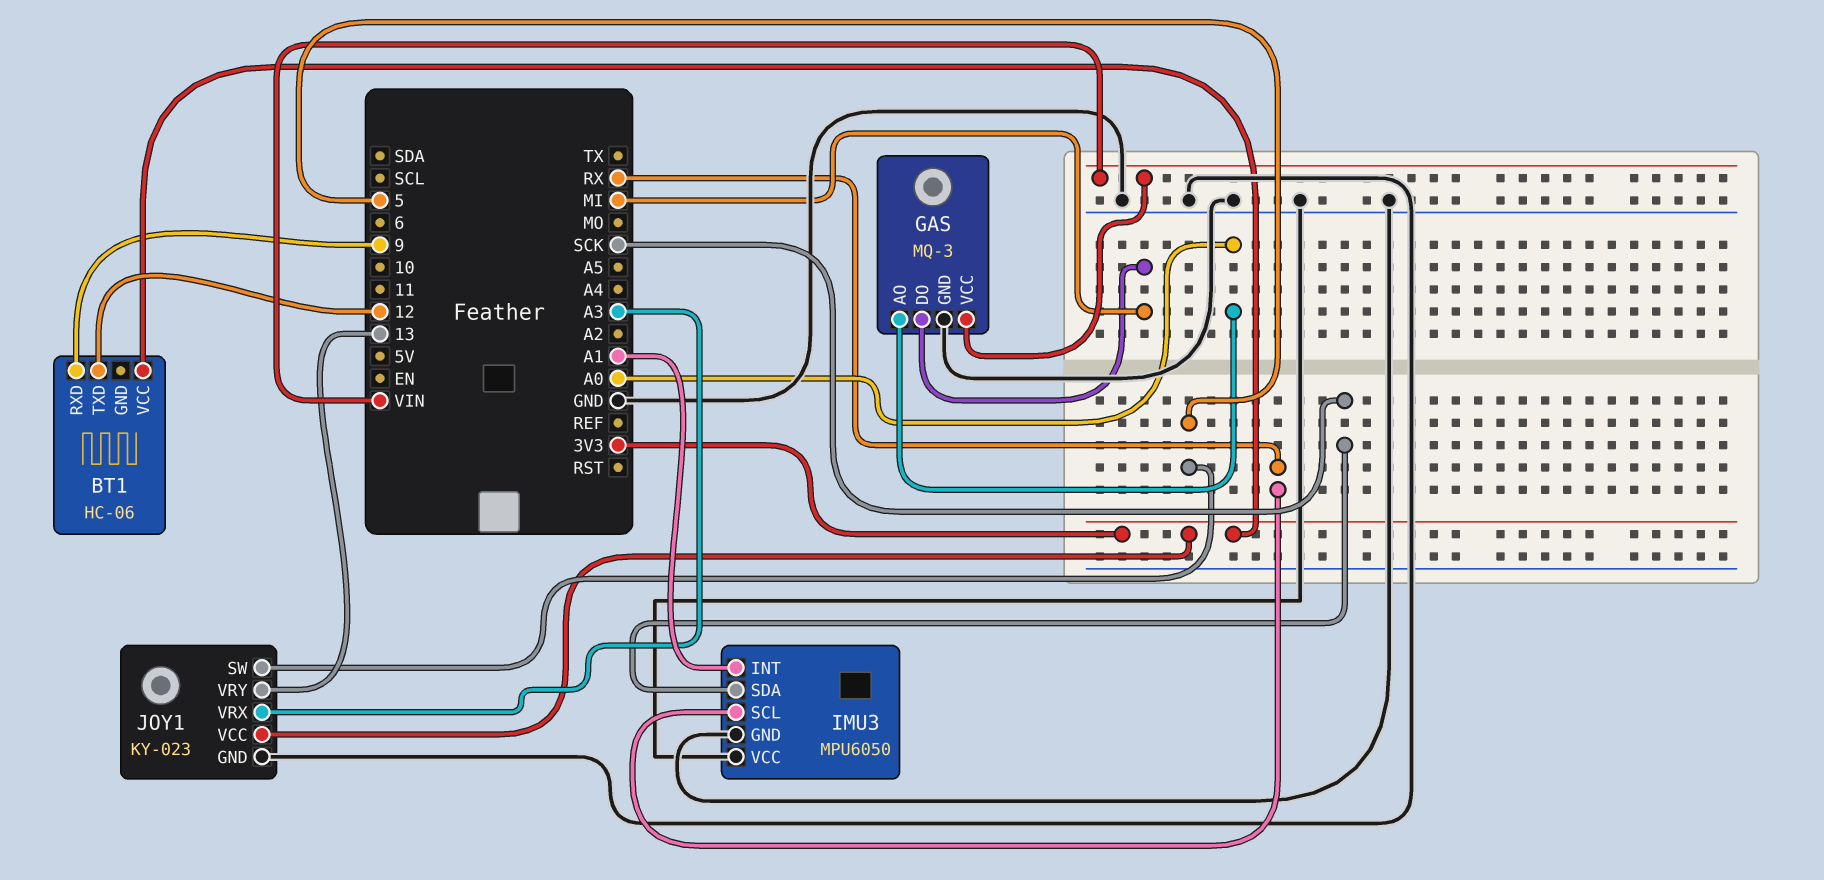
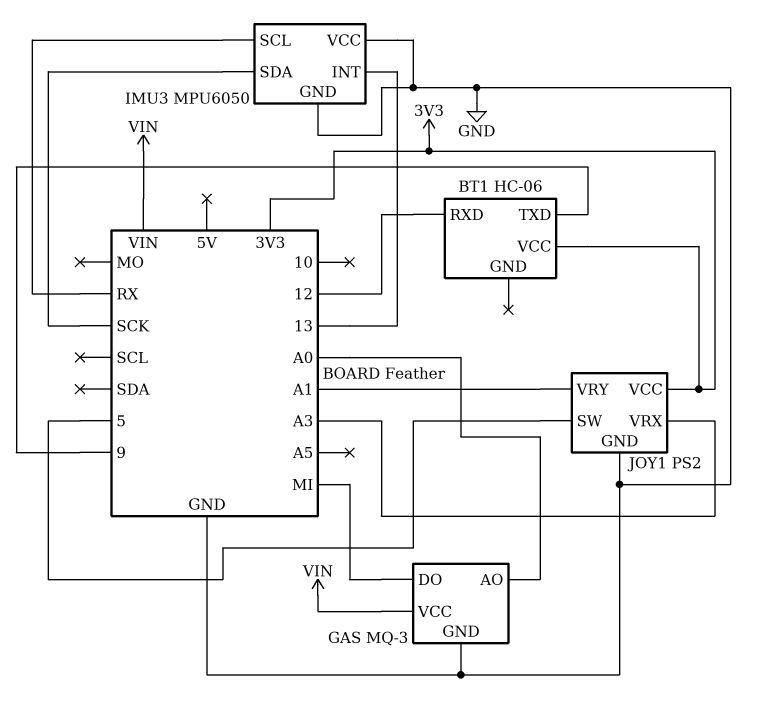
BT1 pin RXD: 9 -> 12
BT1 pin TXD: 12 -> 9
IMU3 pin INT: A1 -> 13
JOY1: KY-023 -> PS2
JOY1 pin VRY: 13 -> A1

